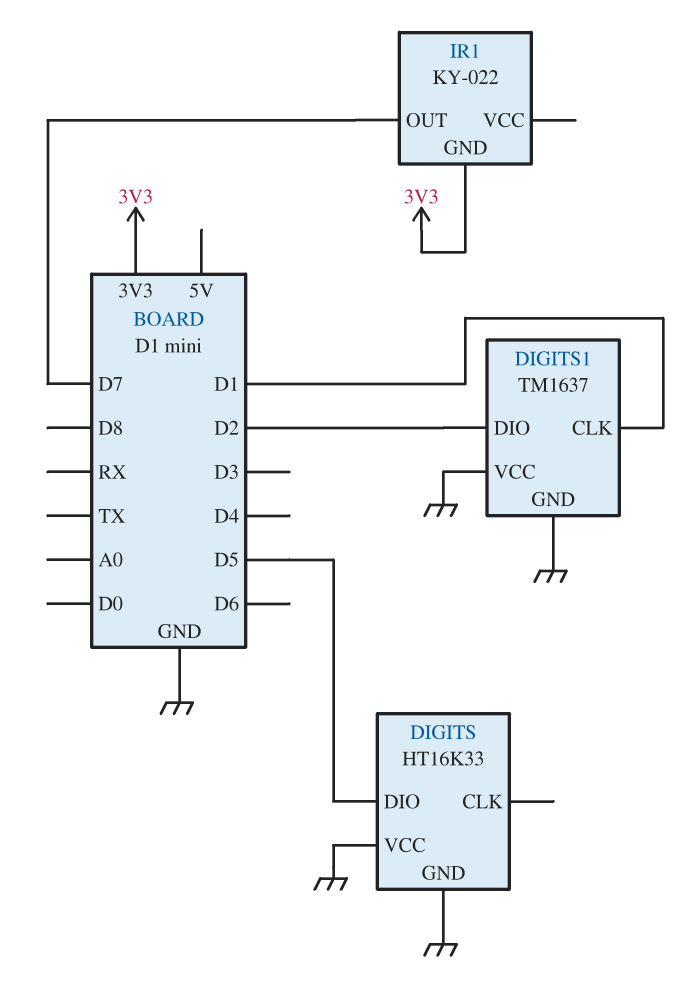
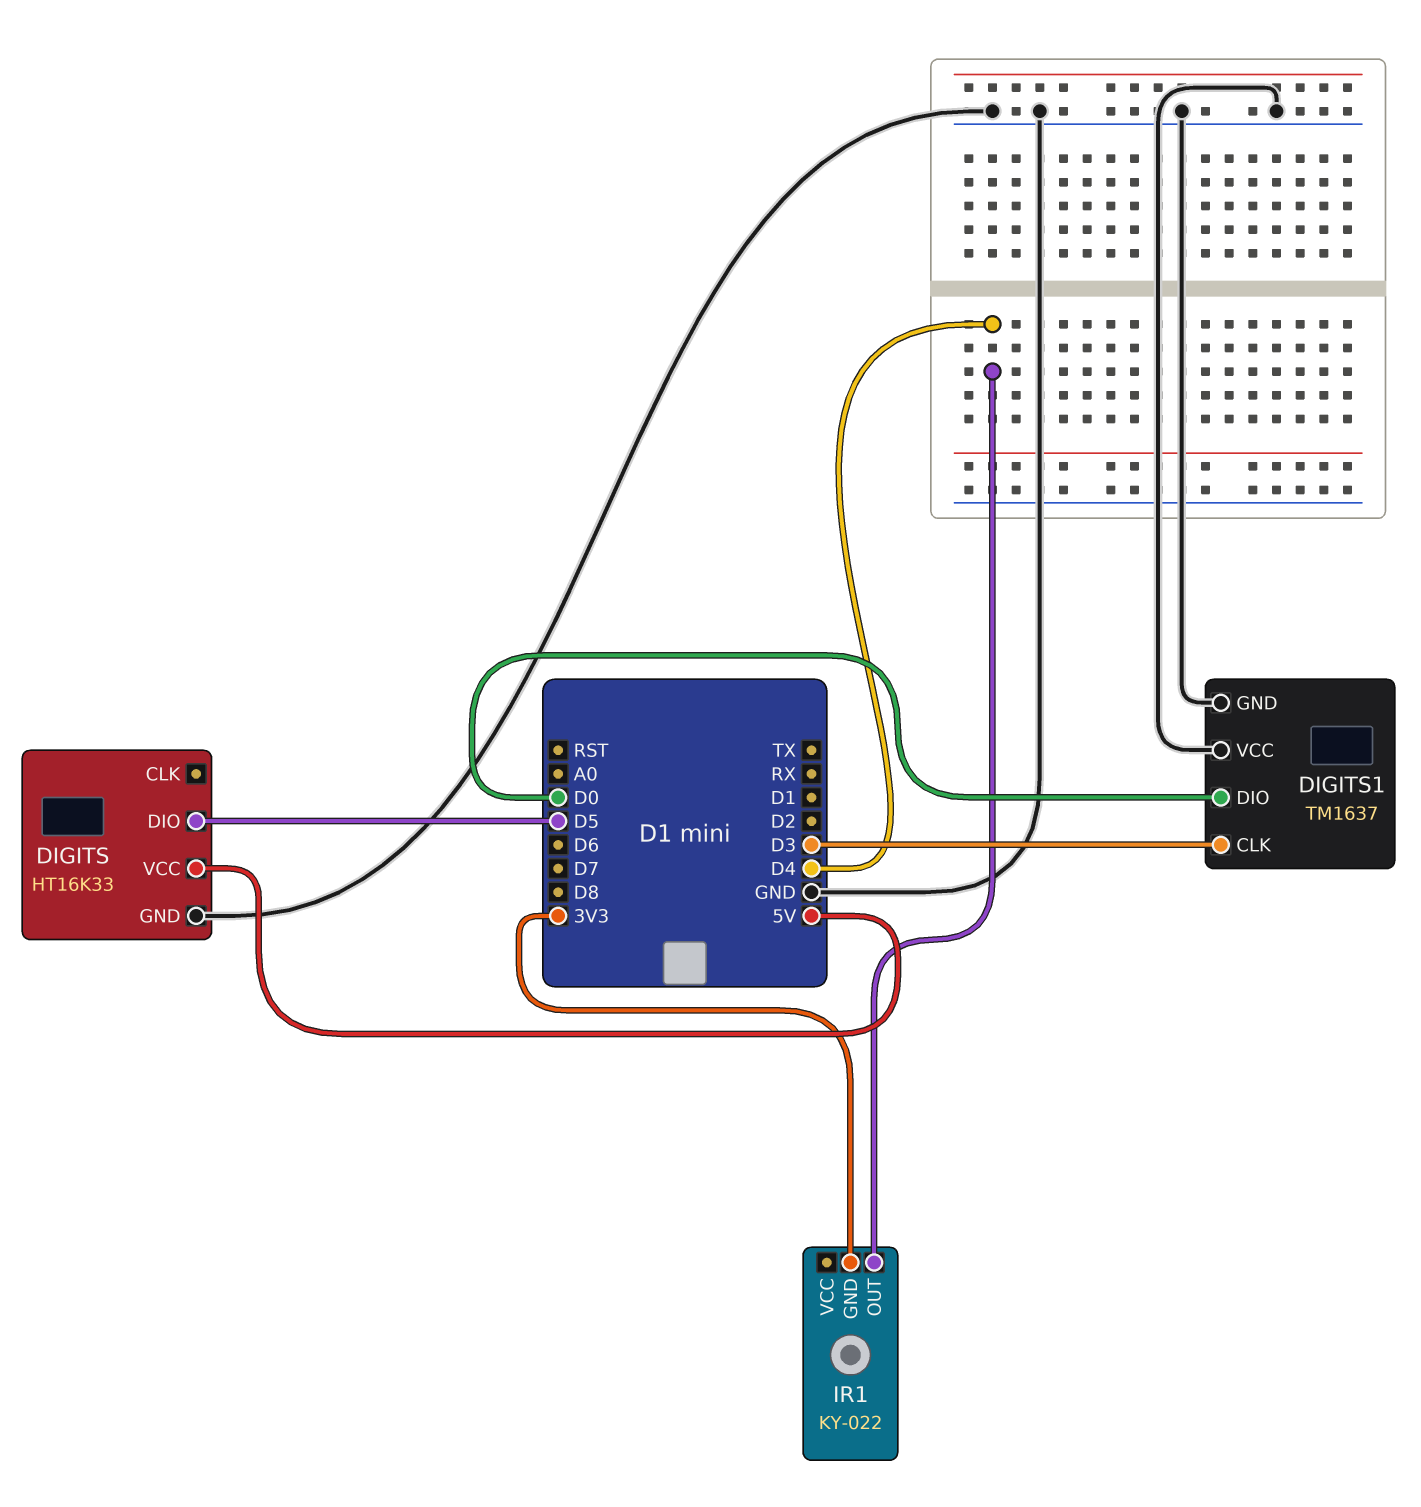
DIGITS pin VCC: GND -> 5V
DIGITS1 pin CLK: D1 -> D3
DIGITS1 pin DIO: D2 -> D0
IR1 pin OUT: D7 -> D4

